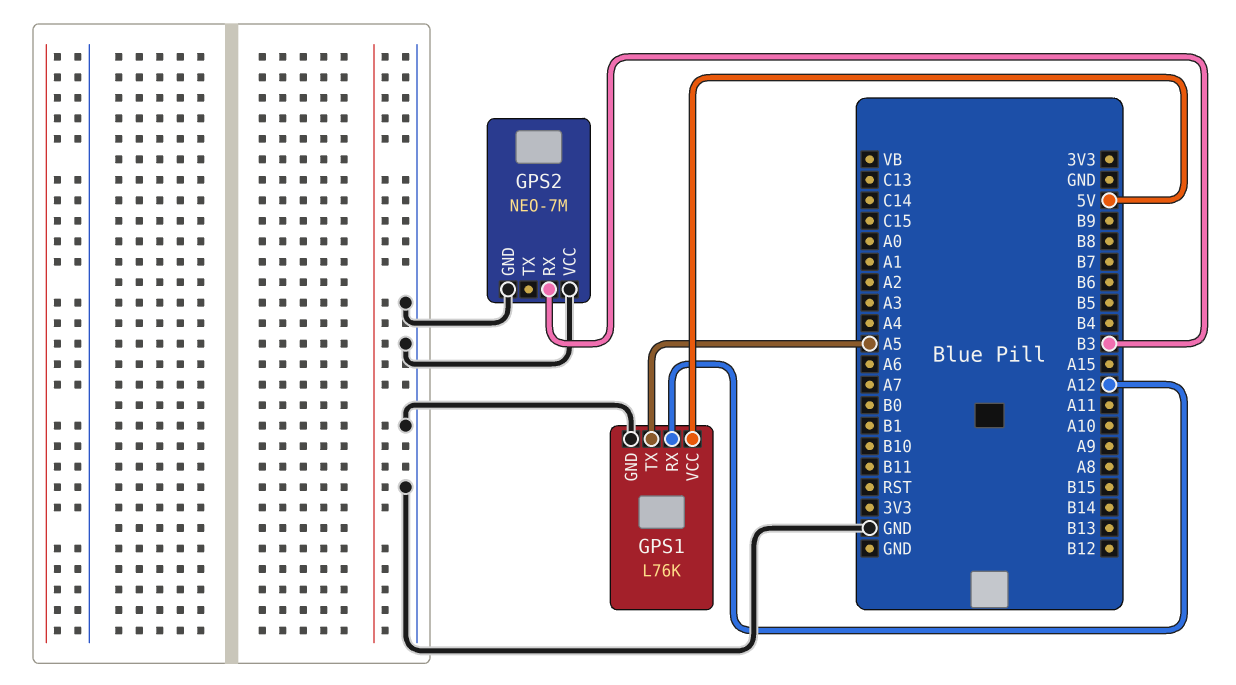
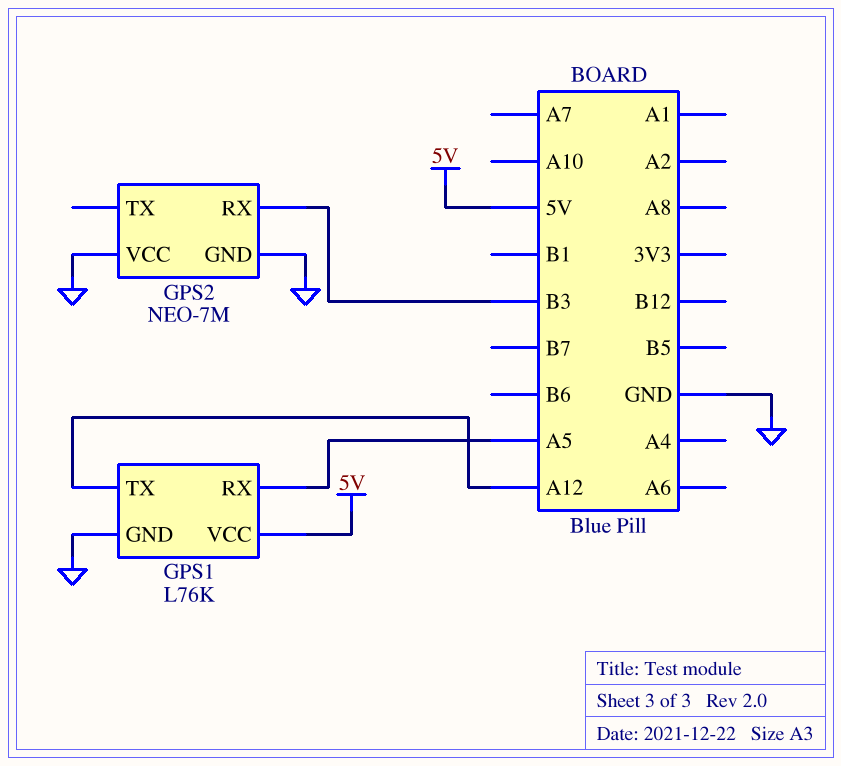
GPS1 pin RX: A12 -> A5
GPS1 pin TX: A5 -> A12

